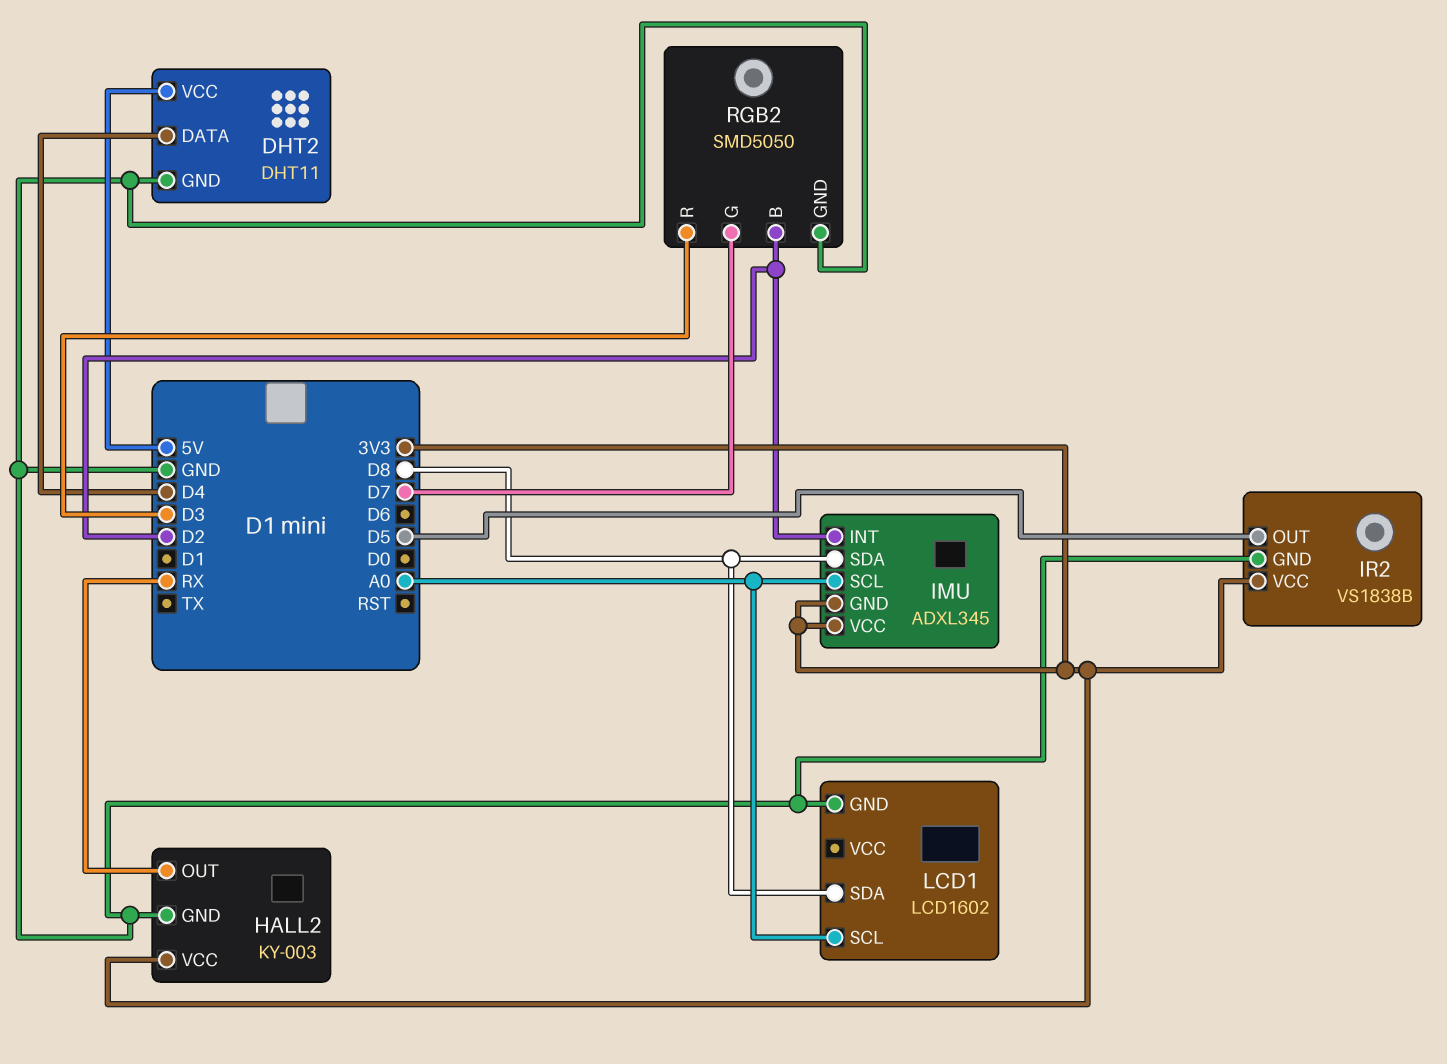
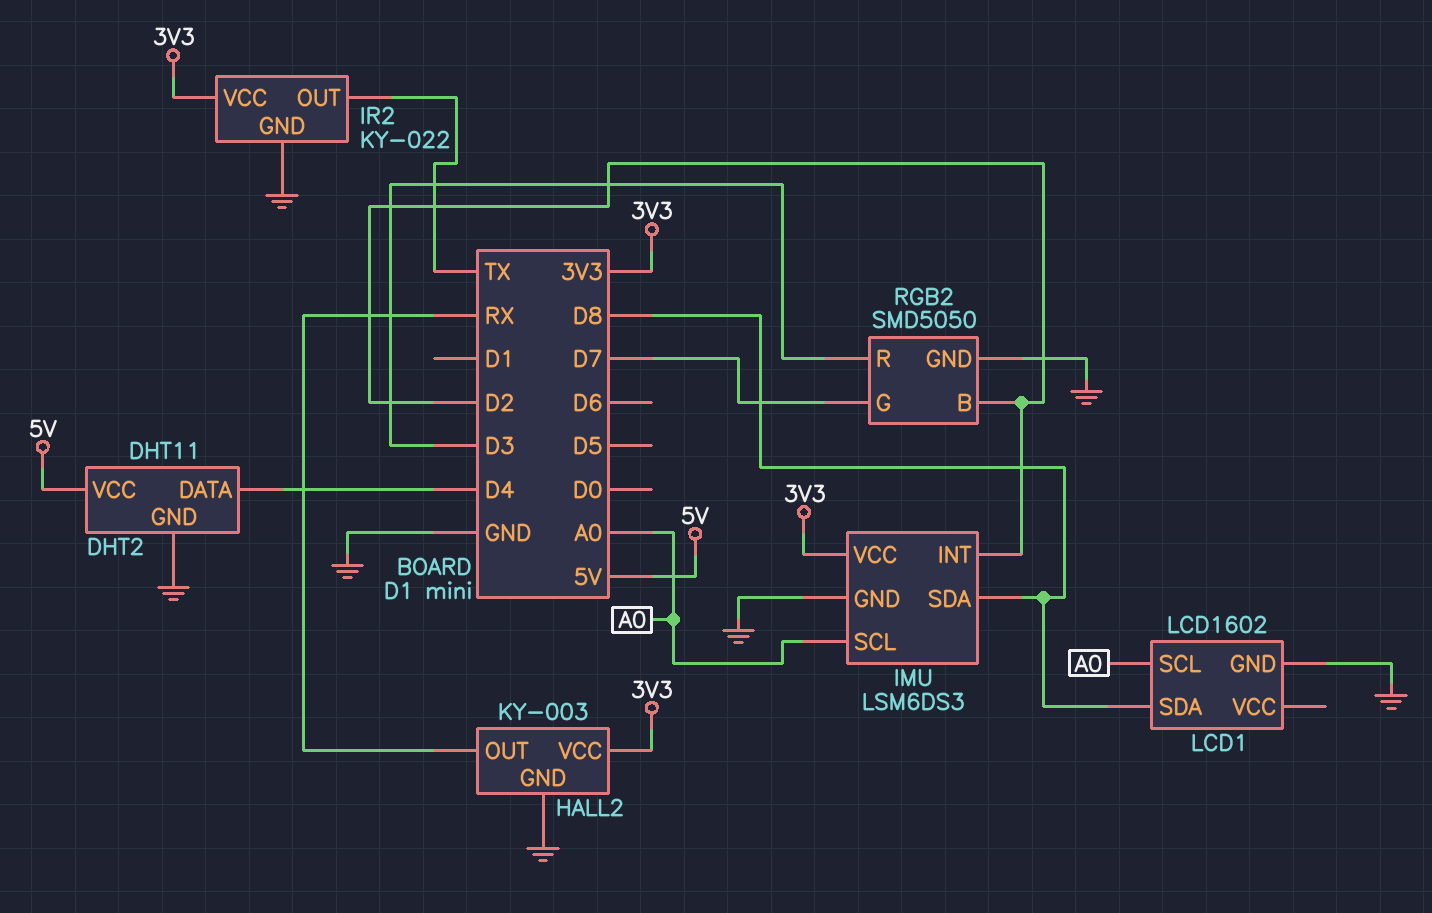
IMU: ADXL345 -> LSM6DS3
IMU pin GND: 3V3 -> GND
IR2: VS1838B -> KY-022
IR2 pin OUT: D5 -> TX

